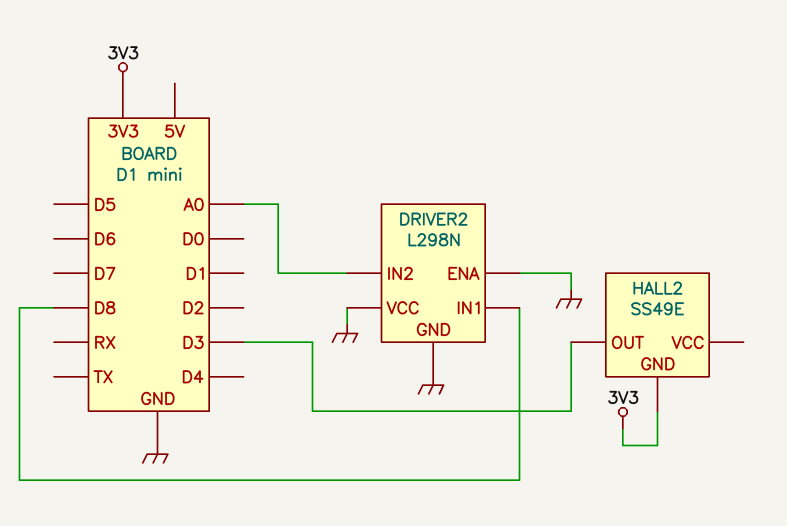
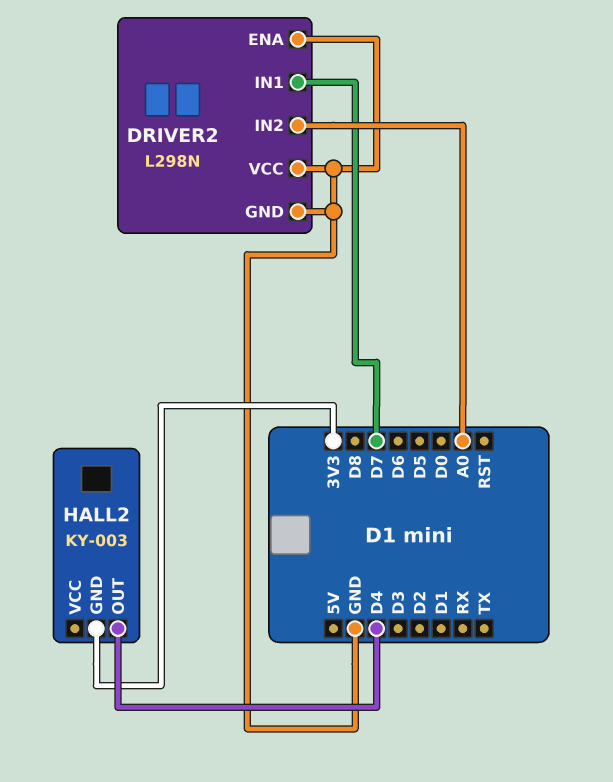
DRIVER2 pin IN1: D8 -> D7
HALL2: SS49E -> KY-003
HALL2 pin OUT: D3 -> D4

